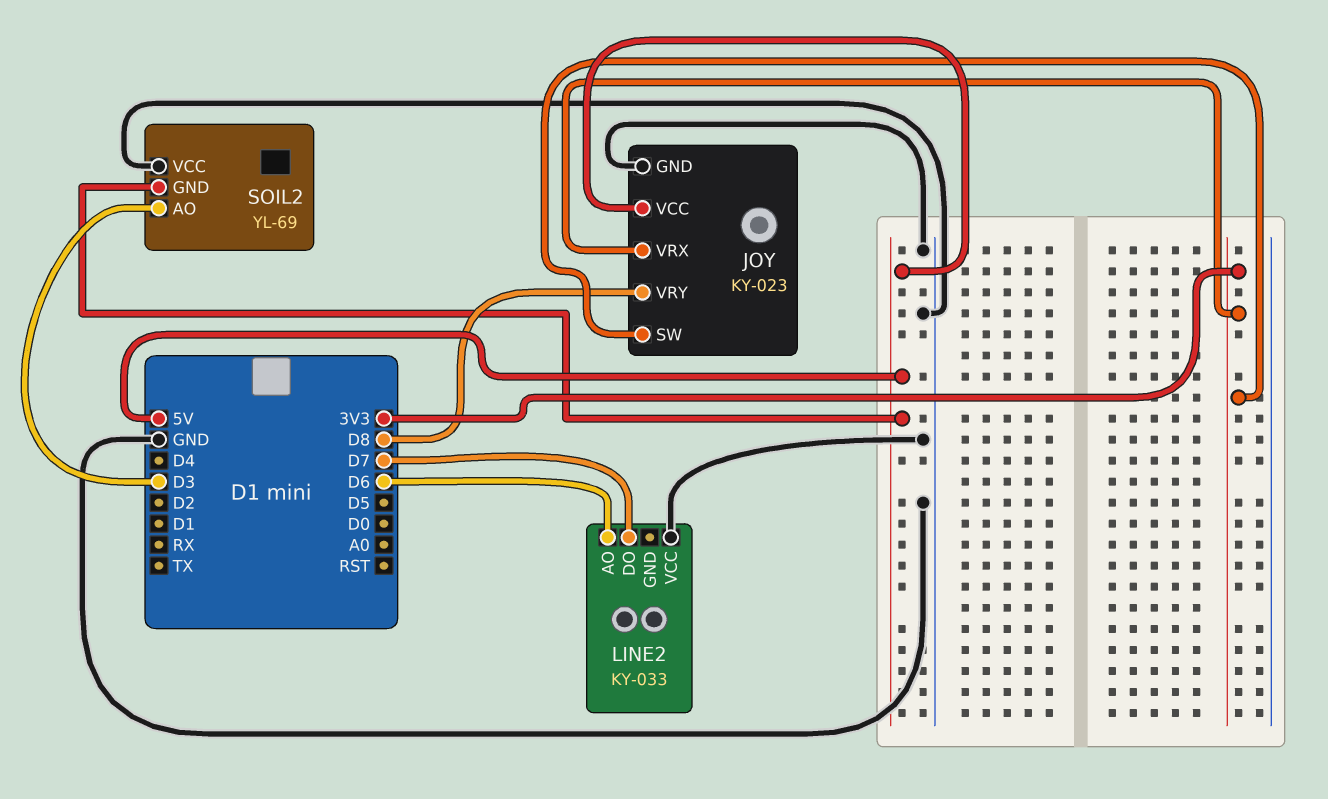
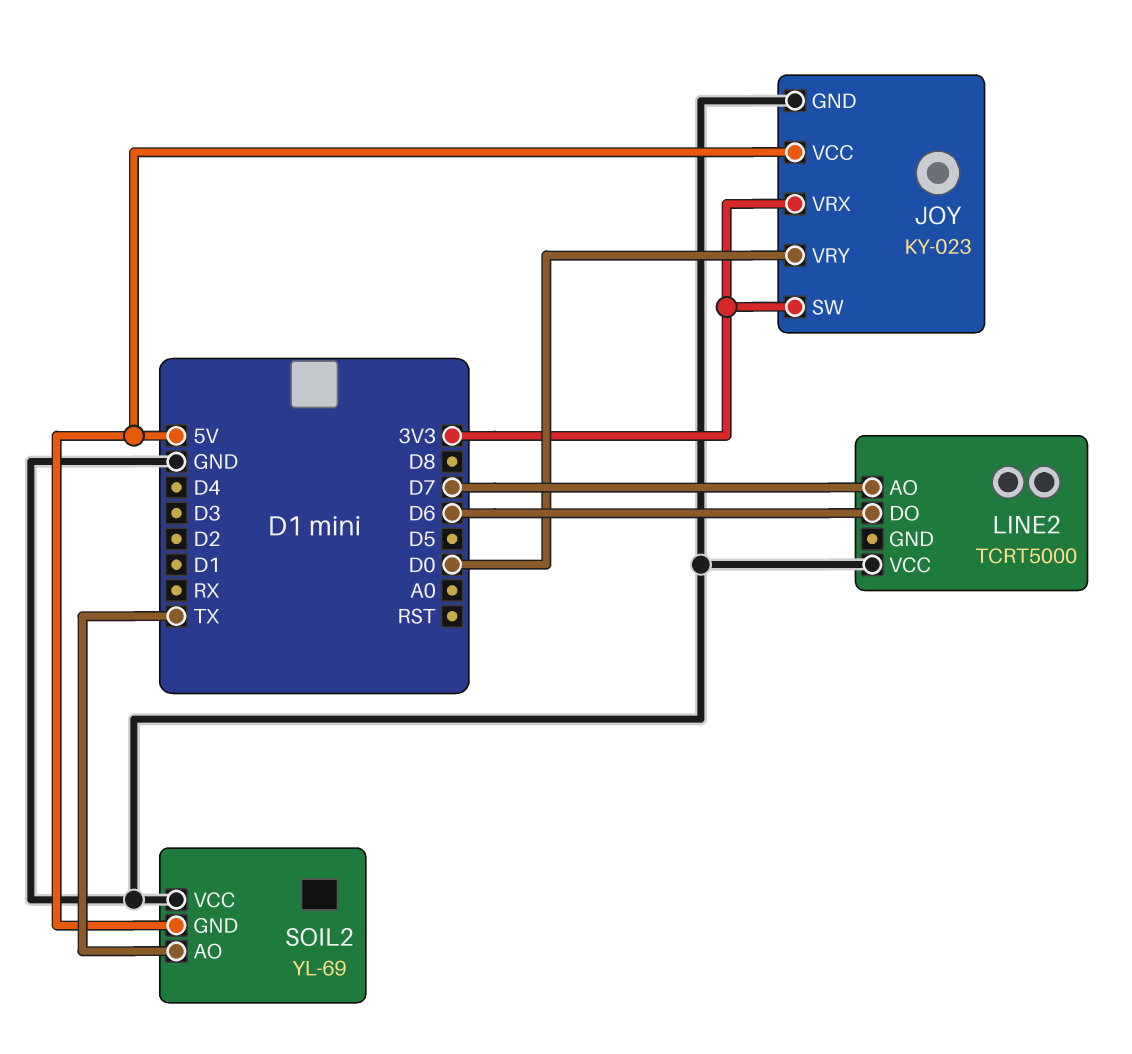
JOY pin VRY: D8 -> D0
LINE2: KY-033 -> TCRT5000
LINE2 pin AO: D6 -> D7
LINE2 pin DO: D7 -> D6
SOIL2 pin AO: D3 -> TX

